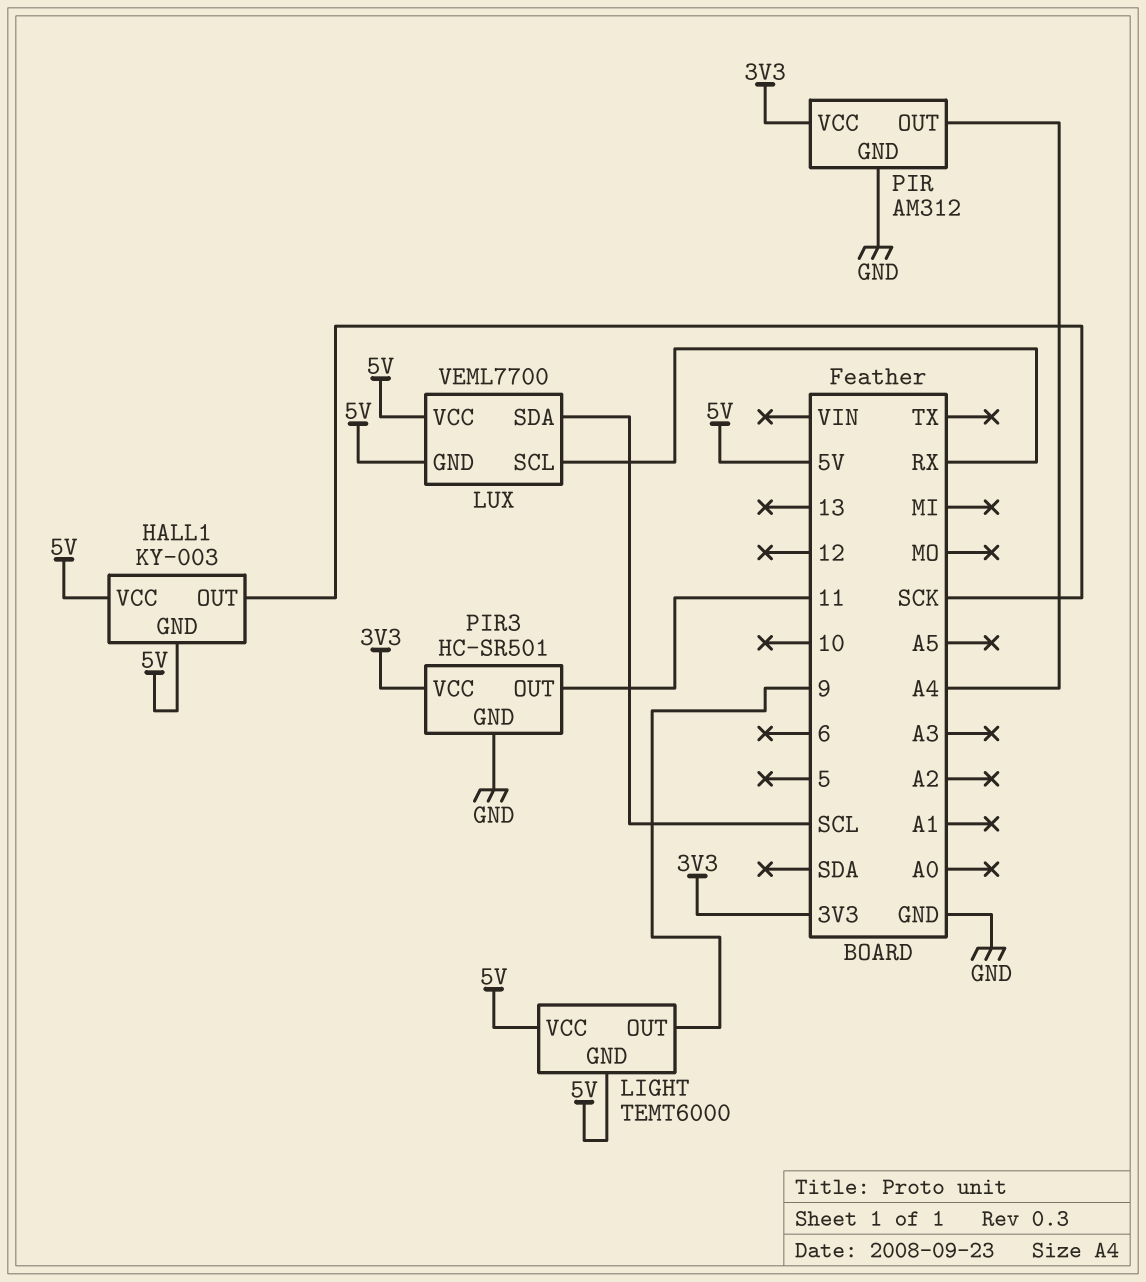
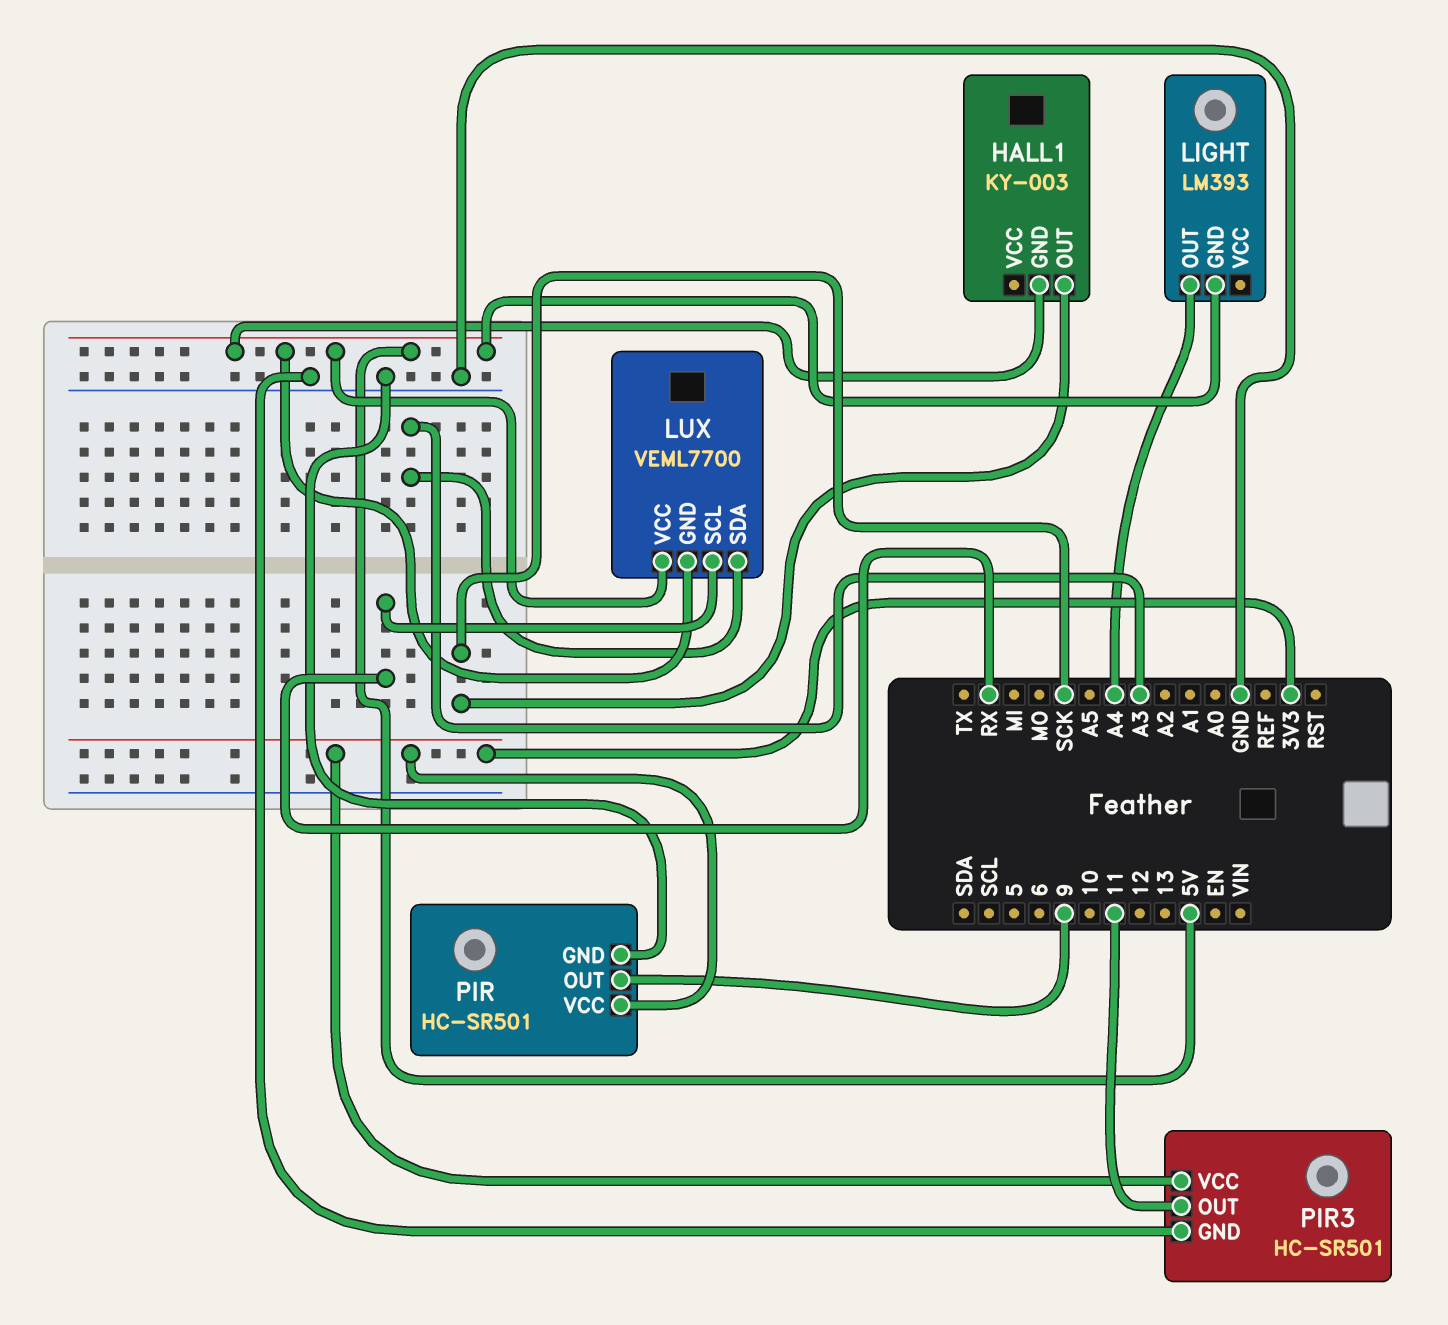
HALL1 pin VCC: 5V -> none
LIGHT: TEMT6000 -> LM393
LIGHT pin OUT: 9 -> A4
LIGHT pin VCC: 5V -> none
LUX pin SDA: SCL -> A3
PIR: AM312 -> HC-SR501
PIR pin OUT: A4 -> 9

